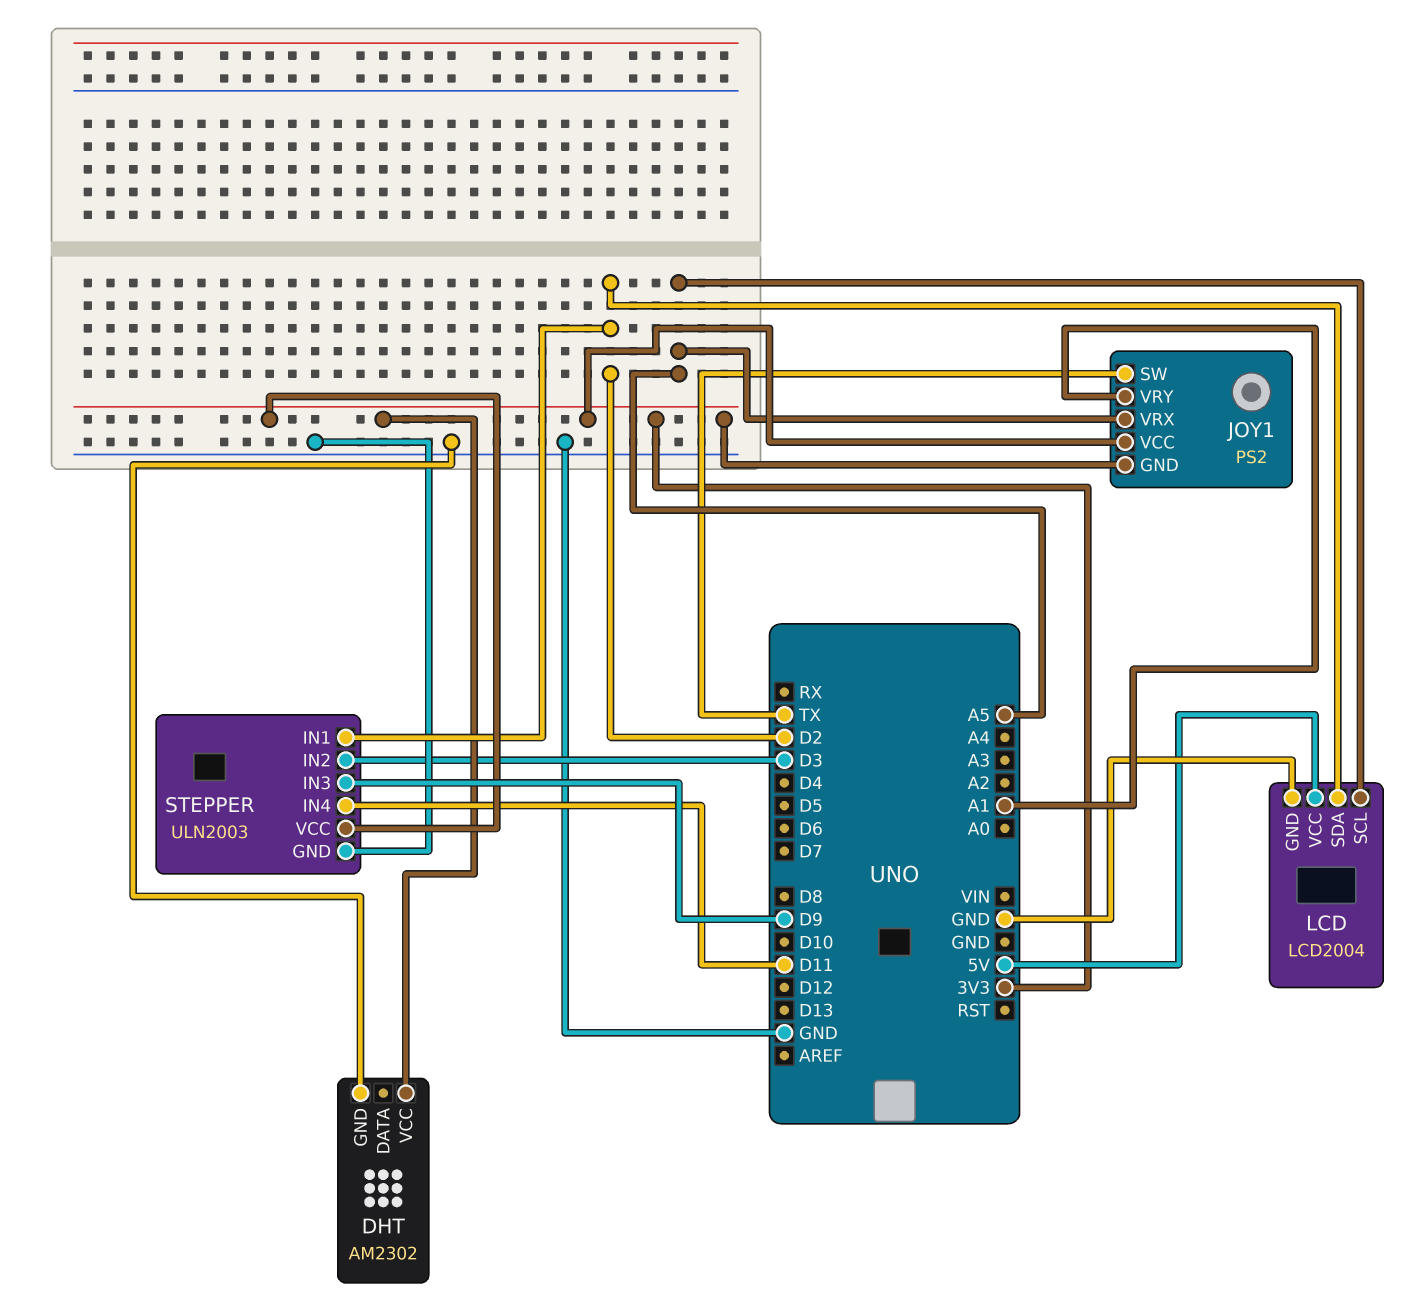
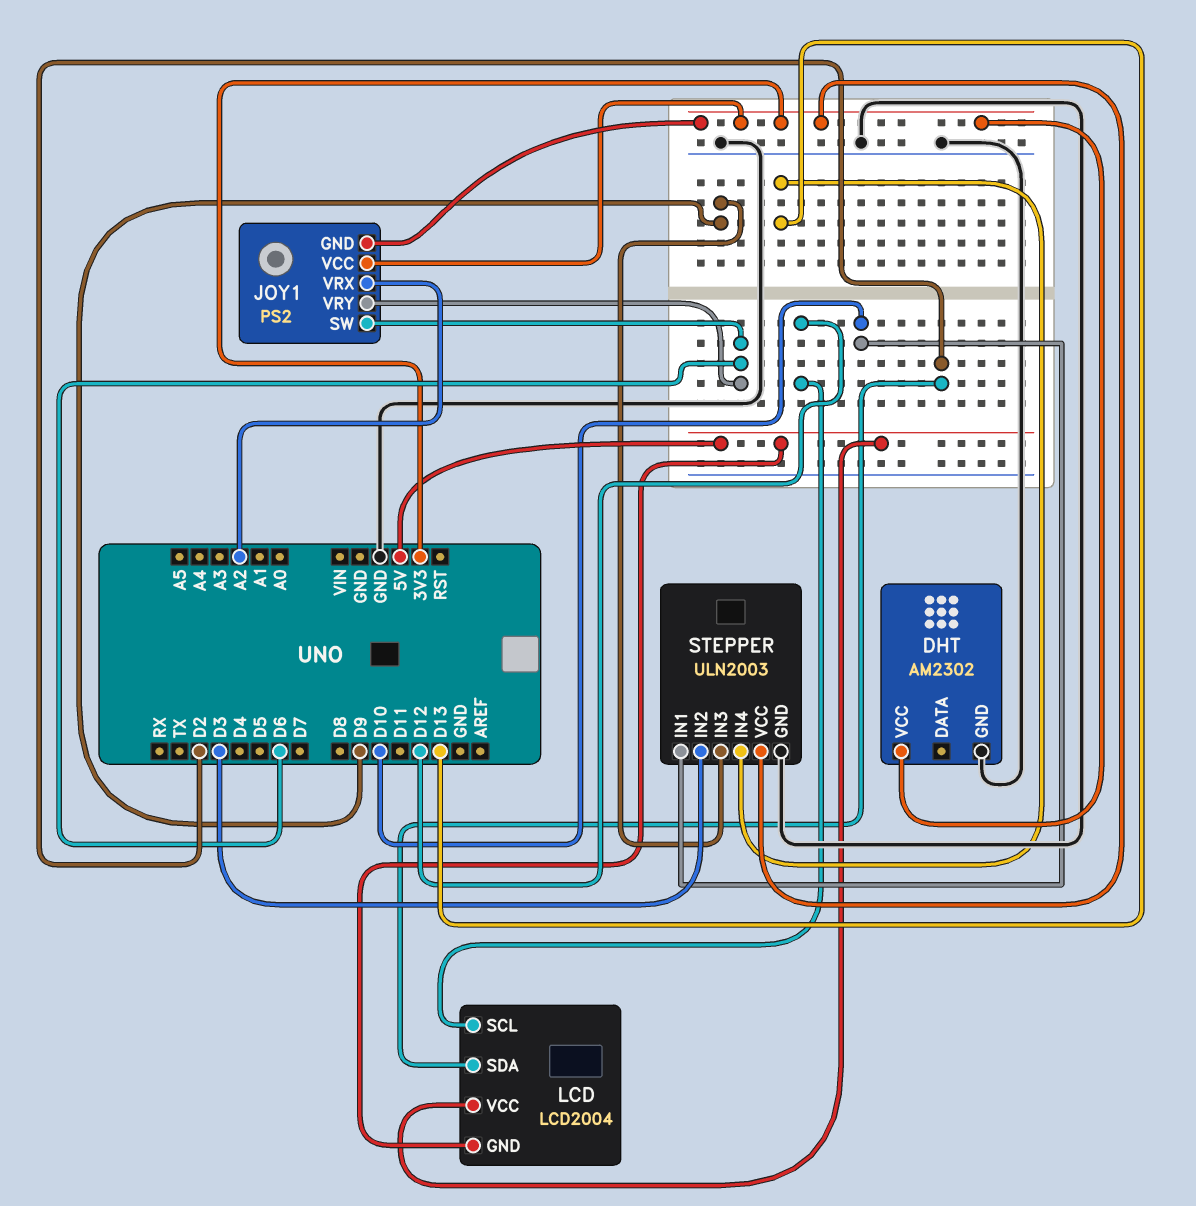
JOY1 pin SW: TX -> D6
JOY1 pin VRX: A5 -> A2
JOY1 pin VRY: A1 -> D6
LCD pin GND: GND -> 5V
LCD pin SCL: A5 -> D12
STEPPER pin IN1: D2 -> D10
STEPPER pin IN4: D11 -> D13

